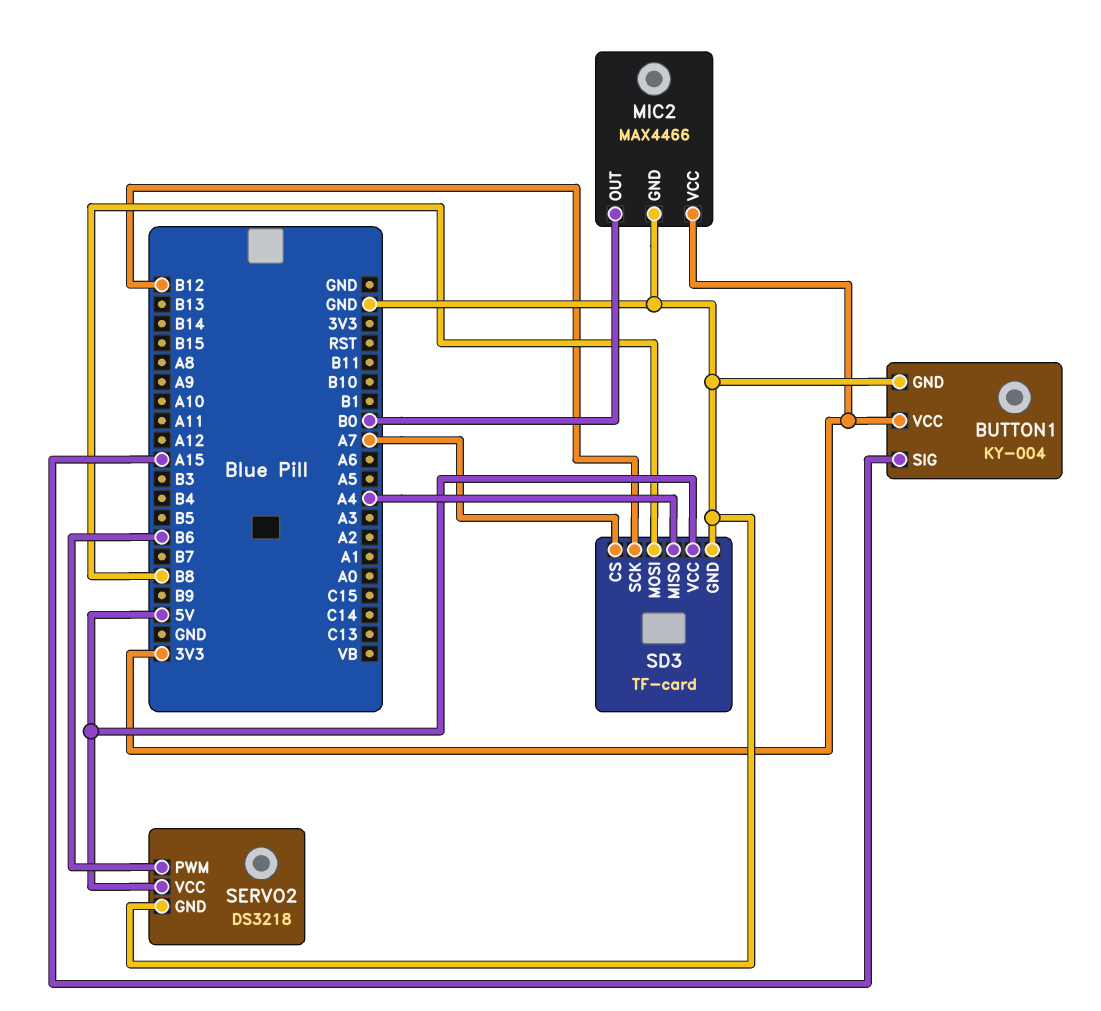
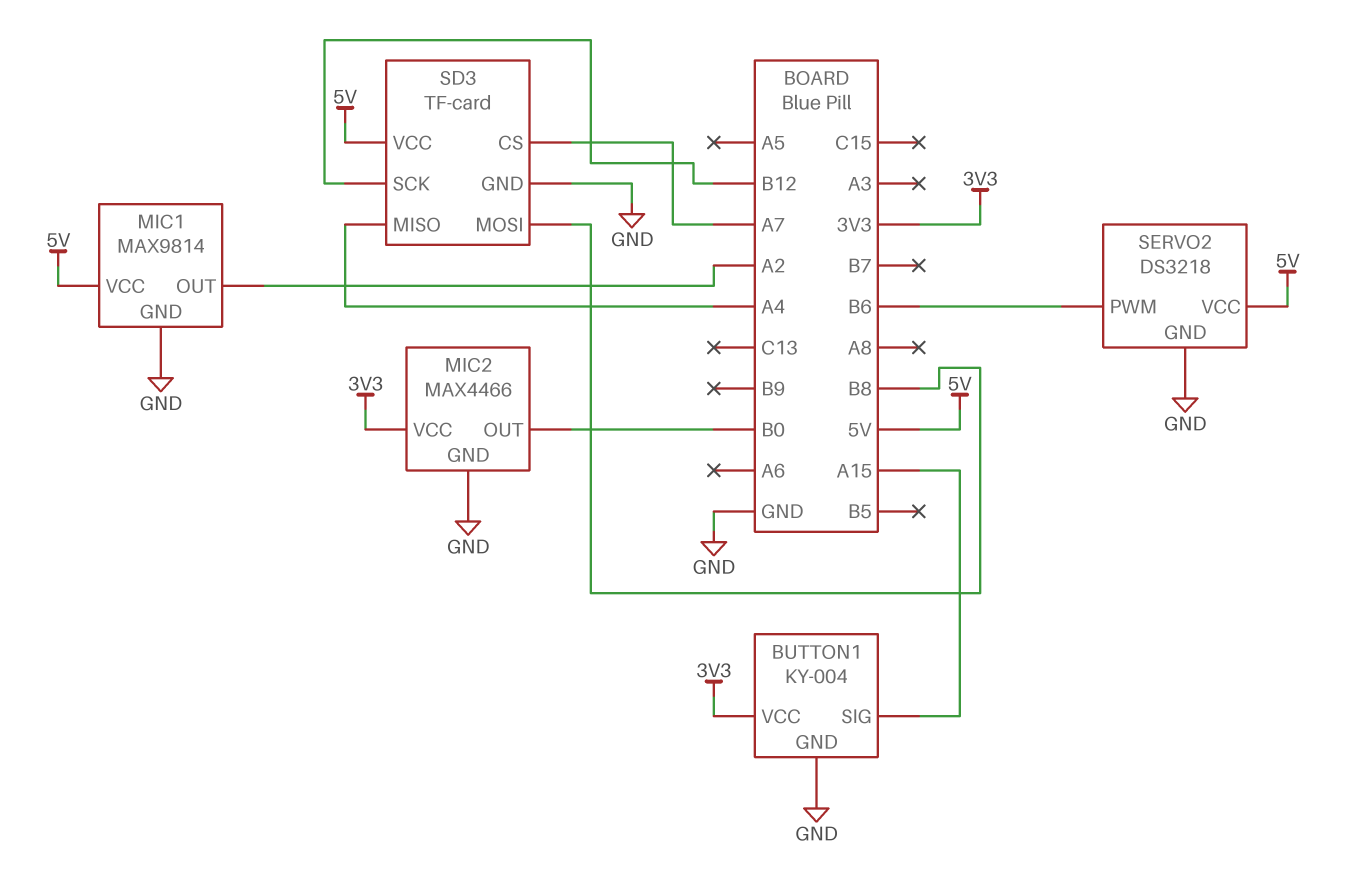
MIC1: none -> MAX9814
MIC1 pin GND: none -> GND
MIC1 pin OUT: none -> A2
MIC1 pin VCC: none -> 5V

